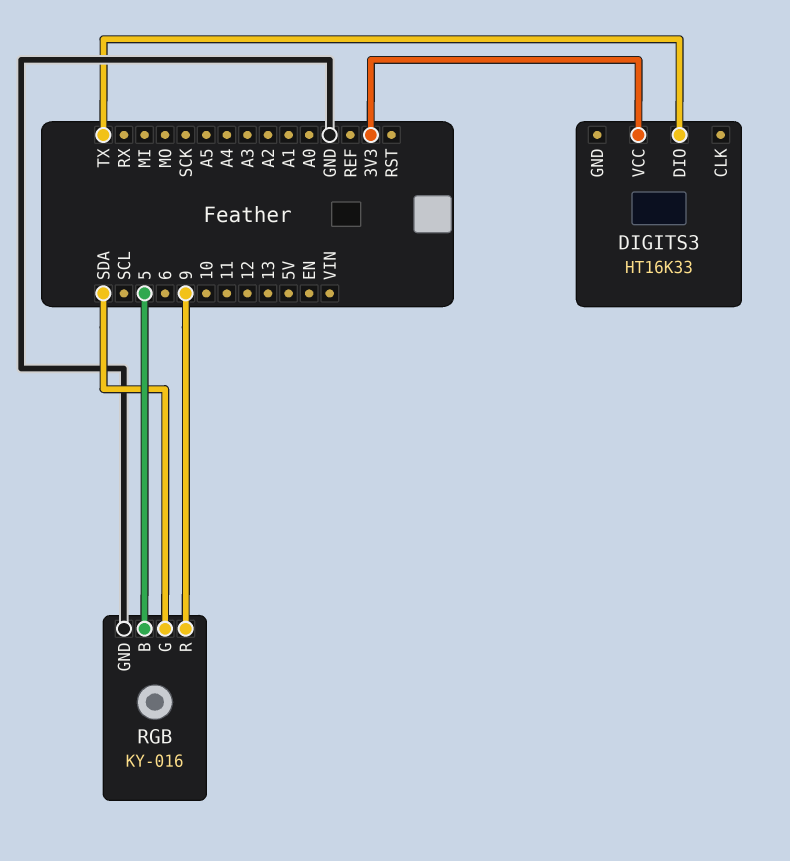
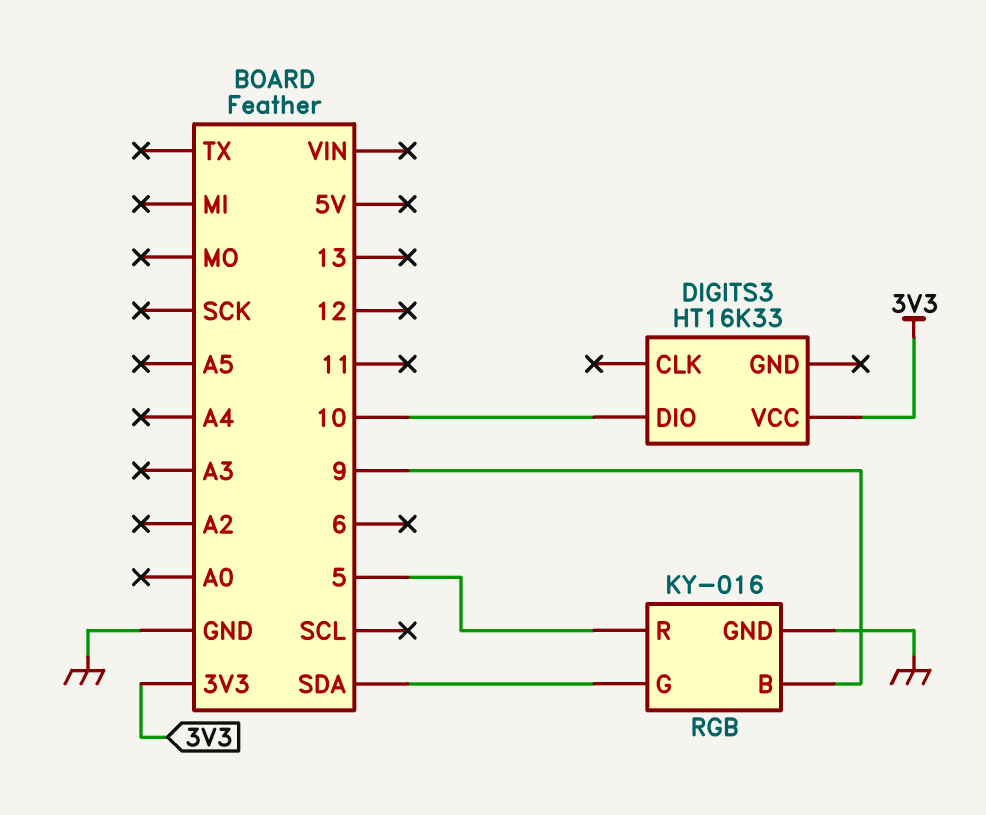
DIGITS3 pin DIO: TX -> 10
RGB pin B: 5 -> 9
RGB pin R: 9 -> 5

